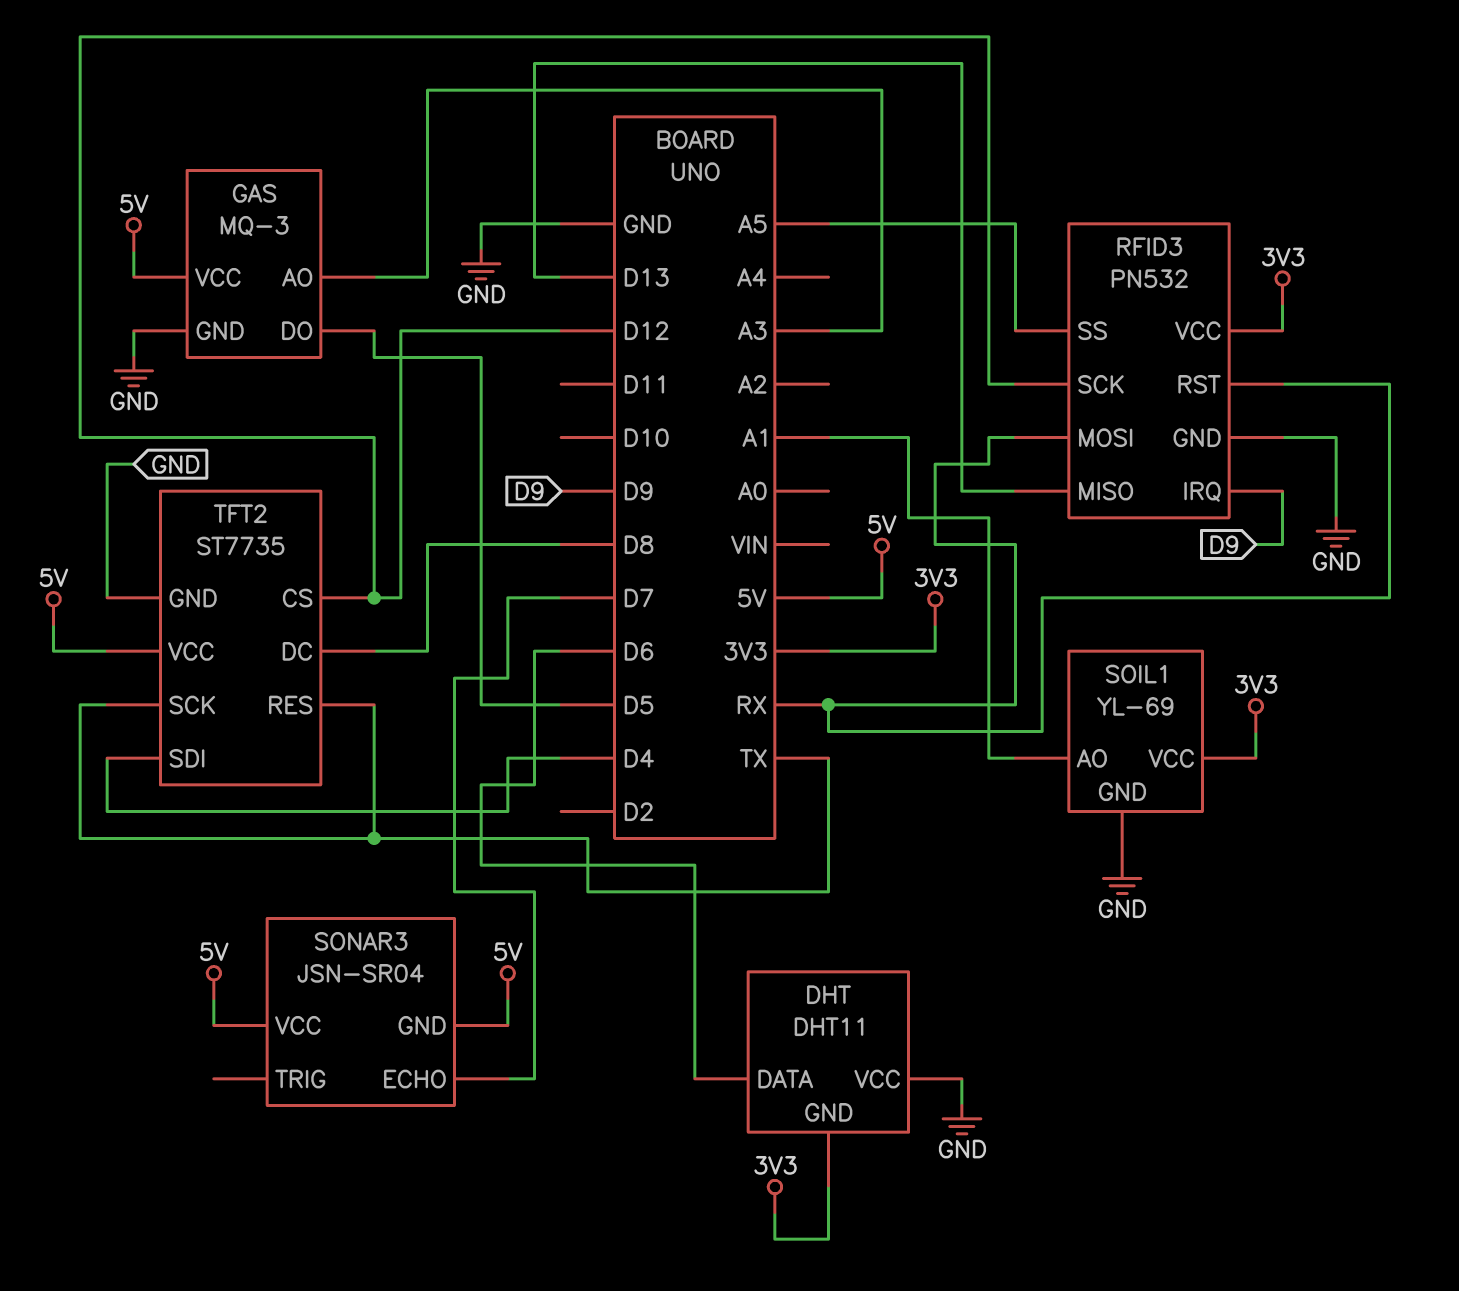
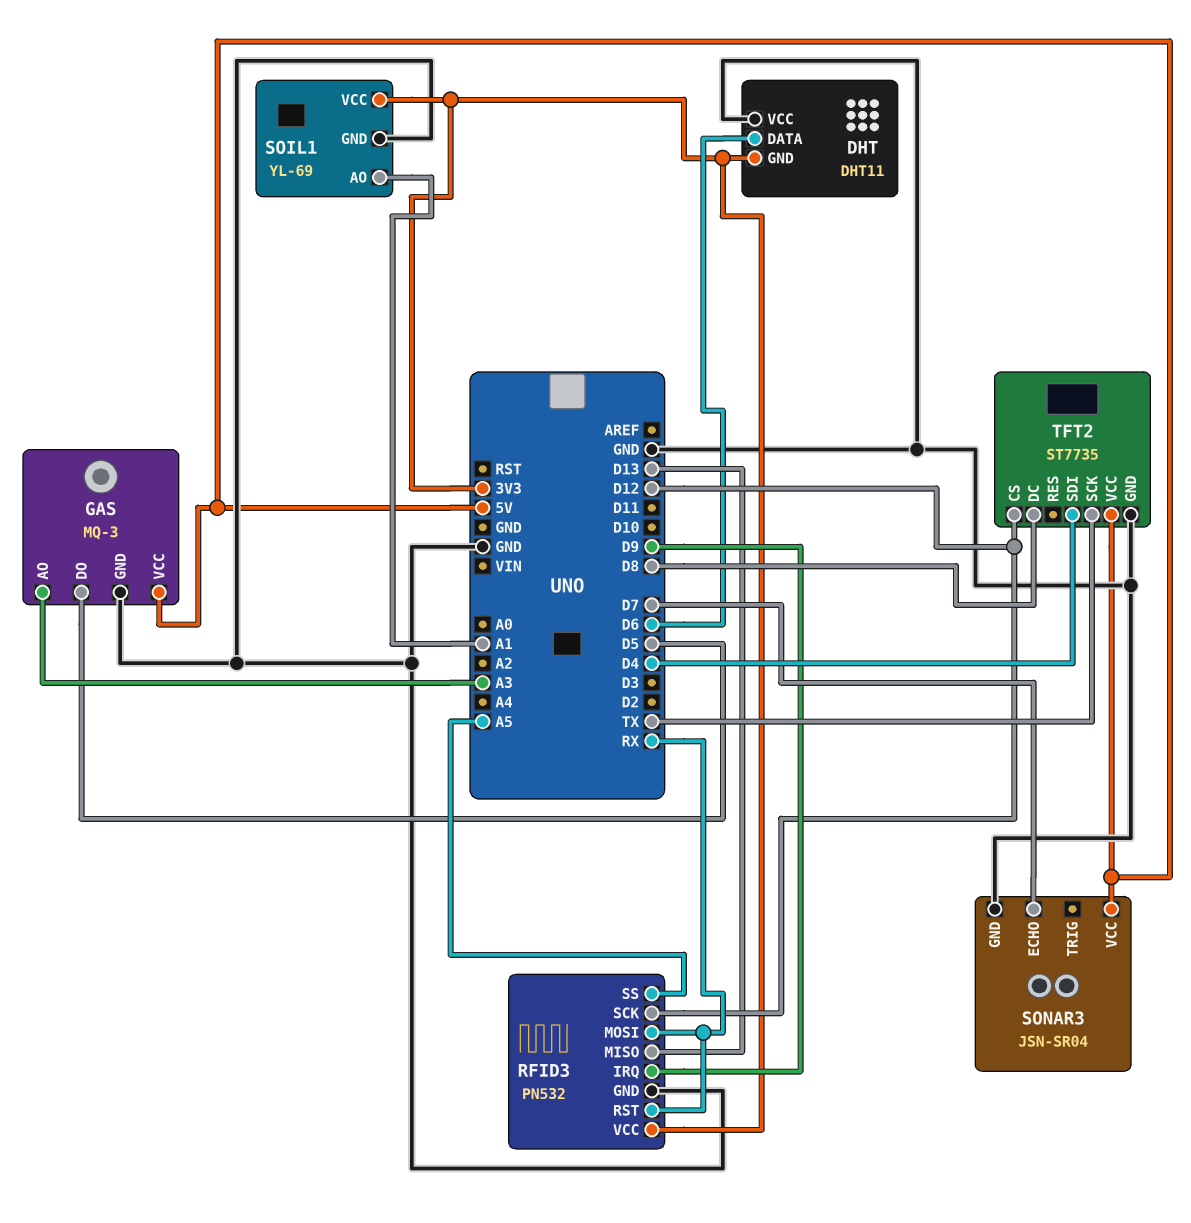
SONAR3 pin GND: 5V -> GND
TFT2 pin RES: TX -> none

